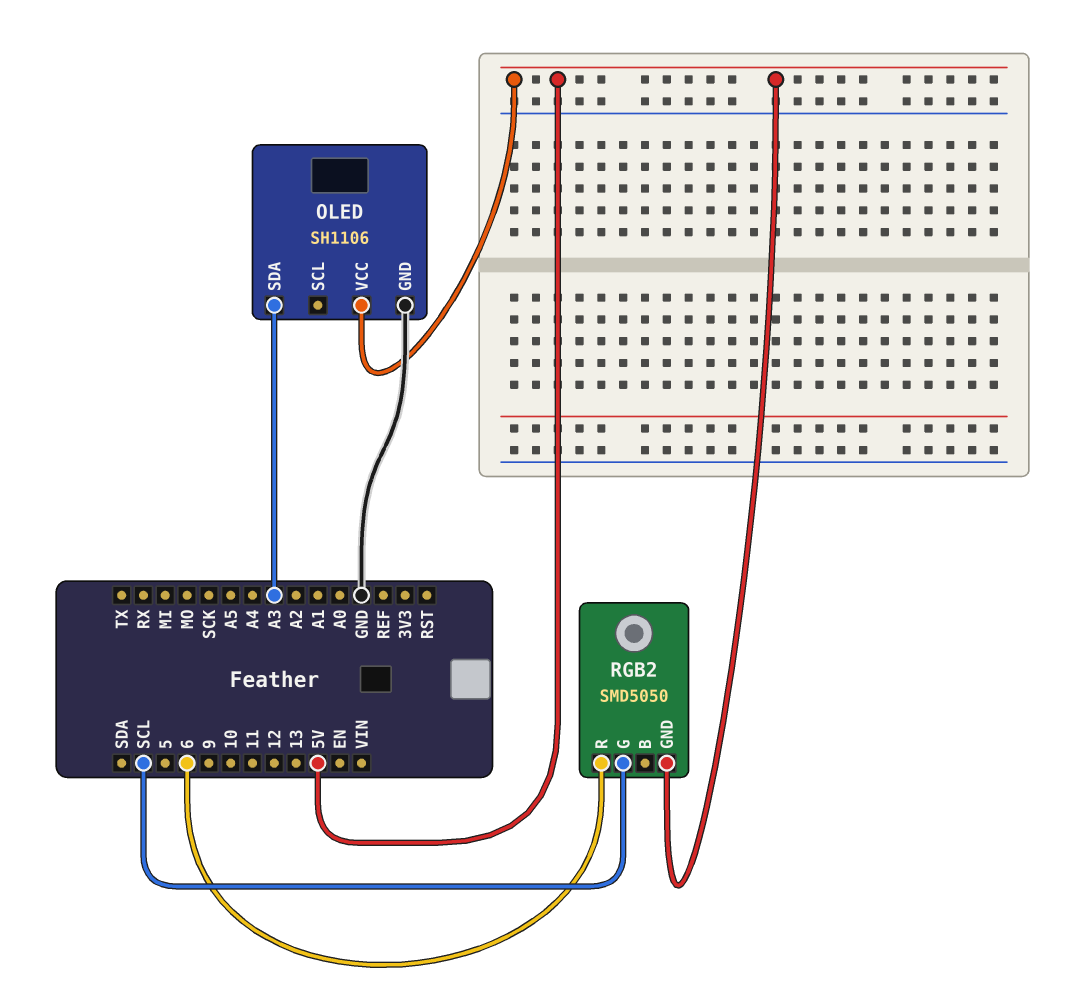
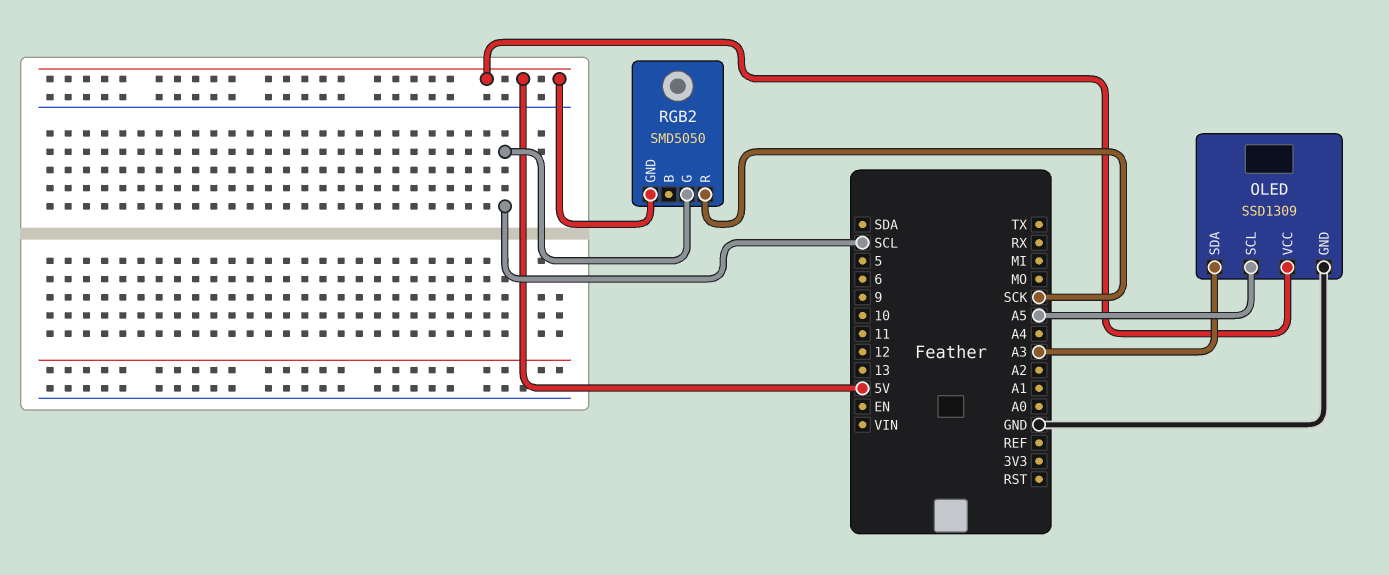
OLED: SH1106 -> SSD1309
OLED pin SCL: none -> A5
RGB2 pin R: 6 -> SCK

